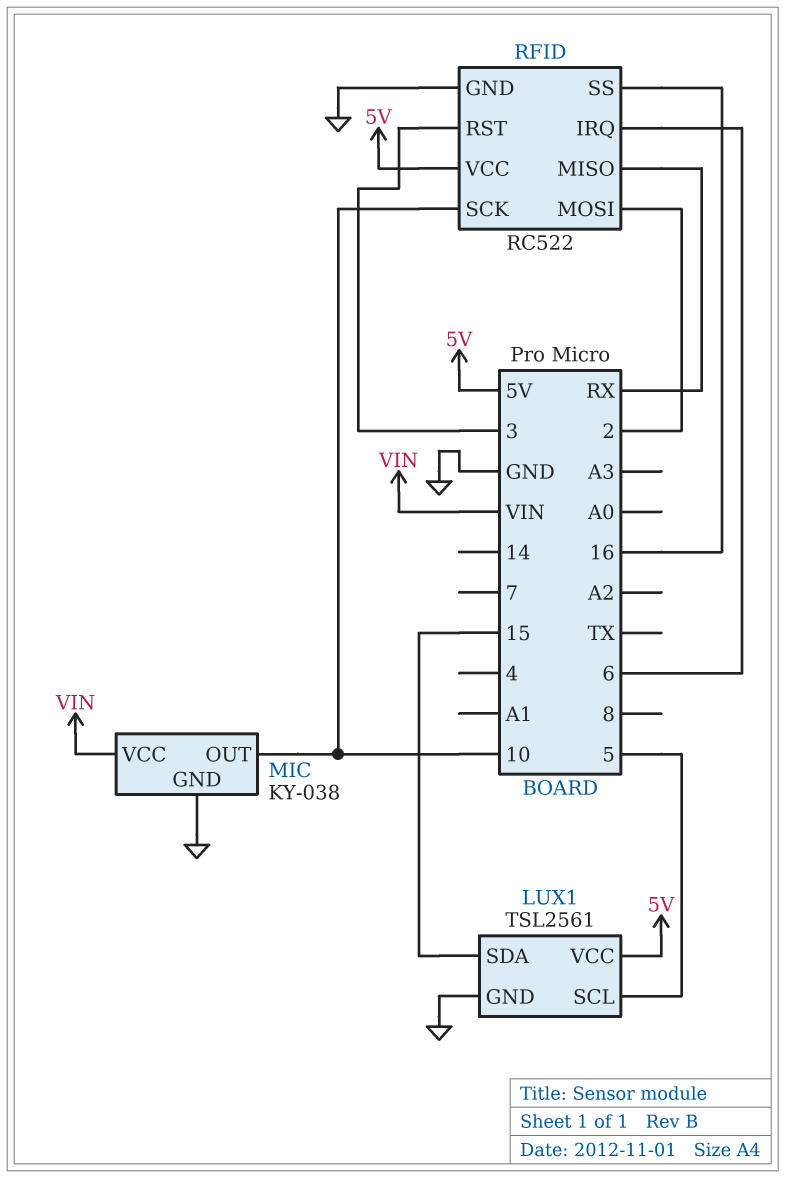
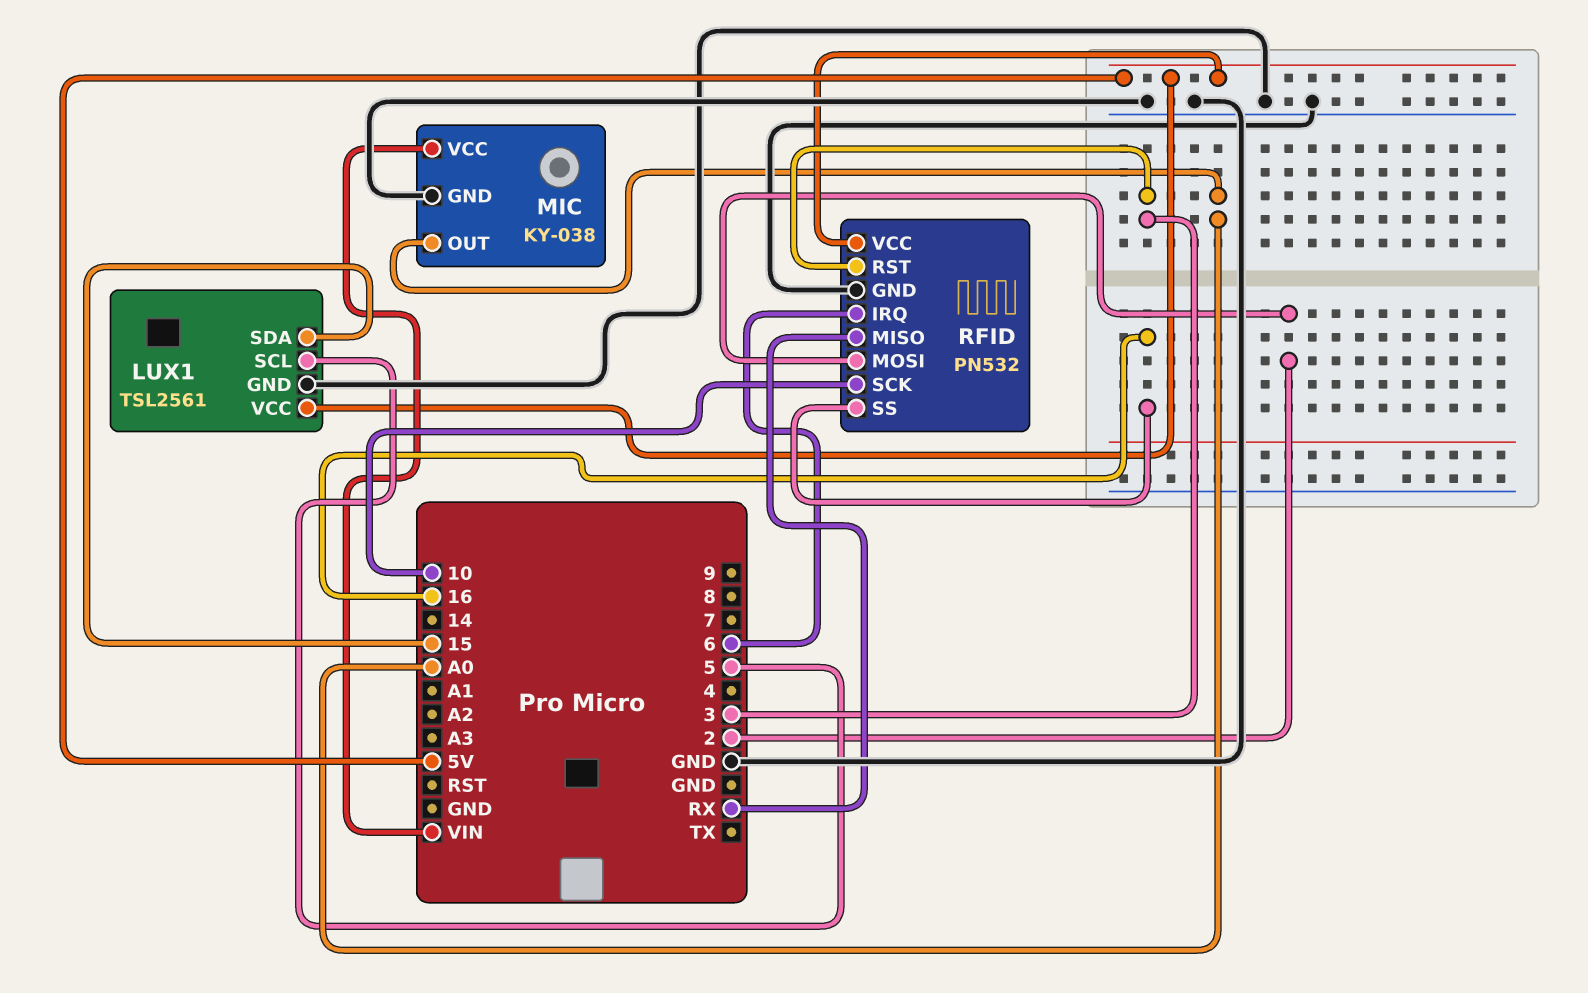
MIC pin OUT: 10 -> A0
RFID: RC522 -> PN532

